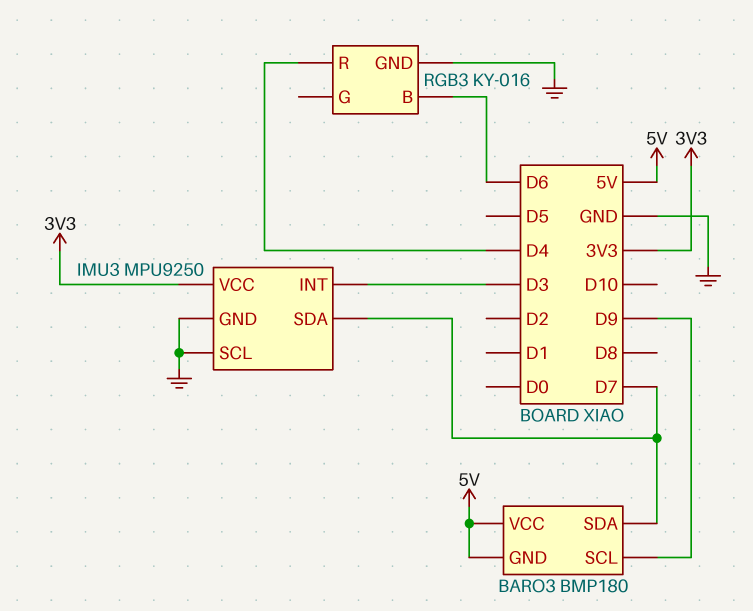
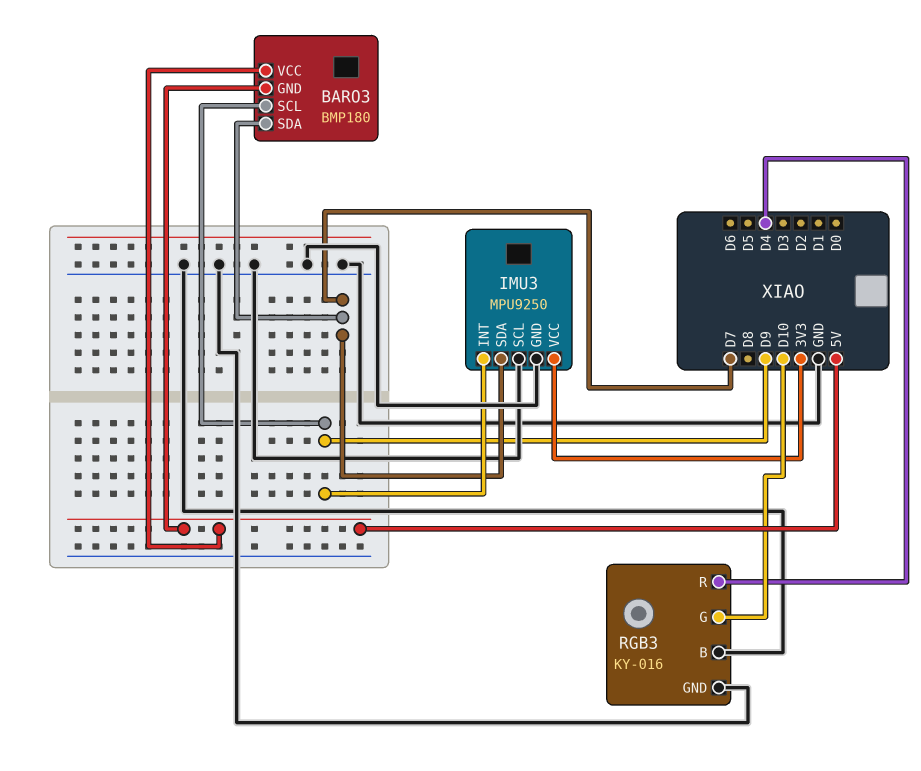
IMU3 pin INT: D3 -> D9
RGB3 pin B: D6 -> GND
RGB3 pin G: none -> D10

